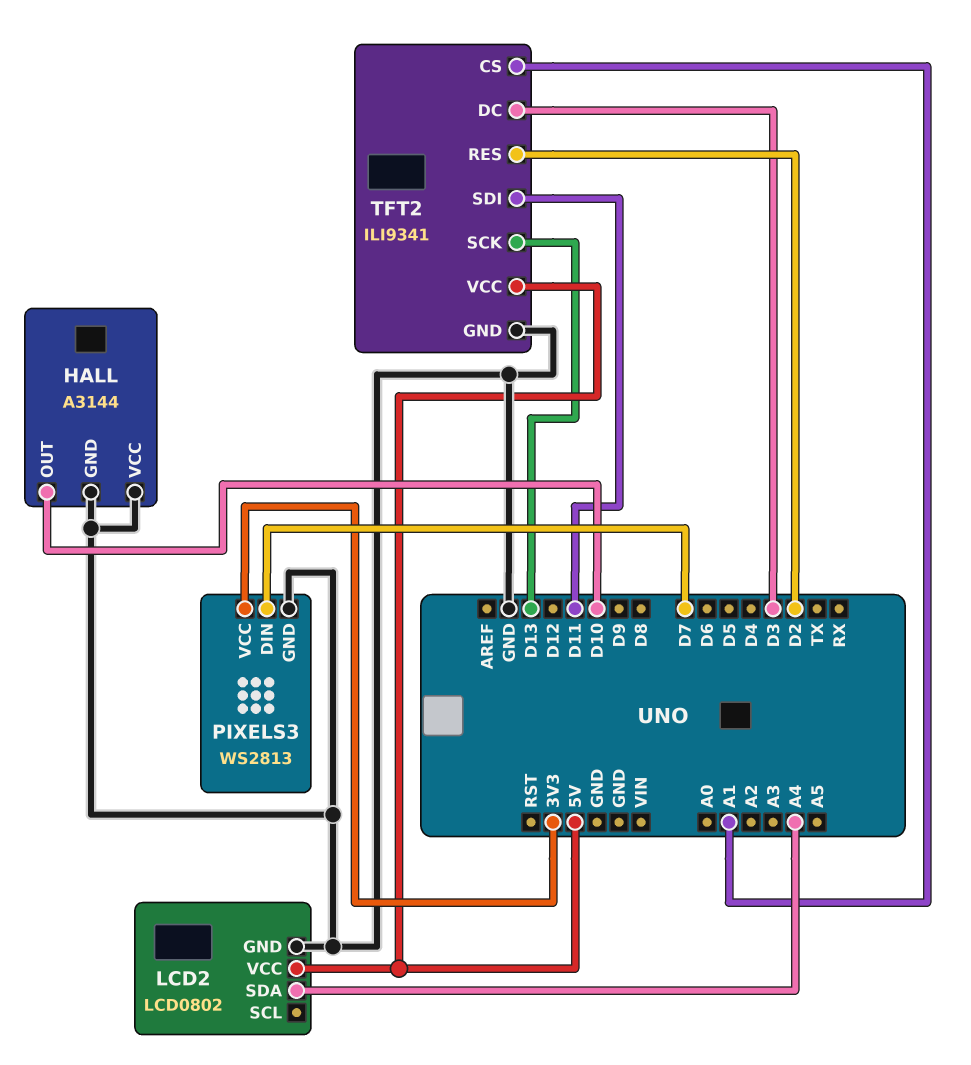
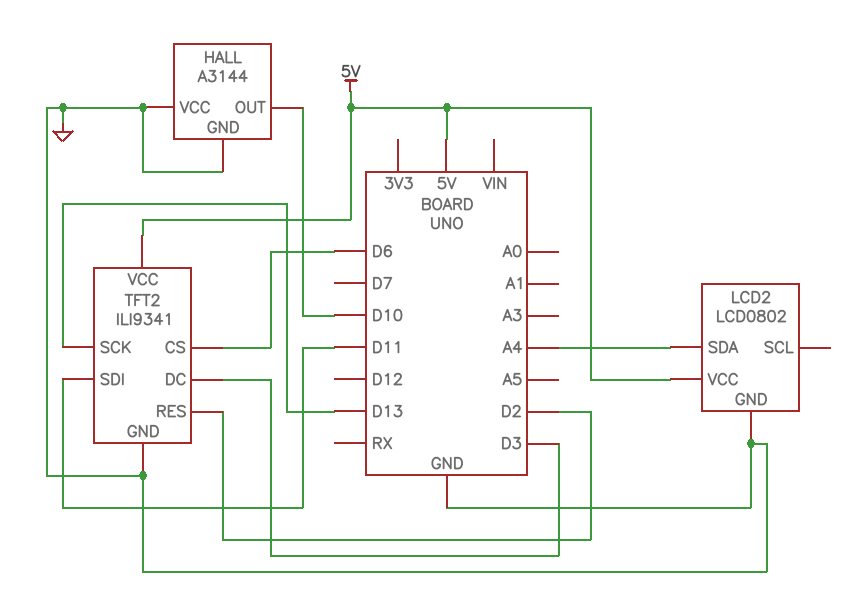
PIXELS3: WS2813 -> none
PIXELS3 pin DIN: D7 -> none
PIXELS3 pin GND: GND -> none
PIXELS3 pin VCC: 3V3 -> none
TFT2 pin CS: A1 -> D6

